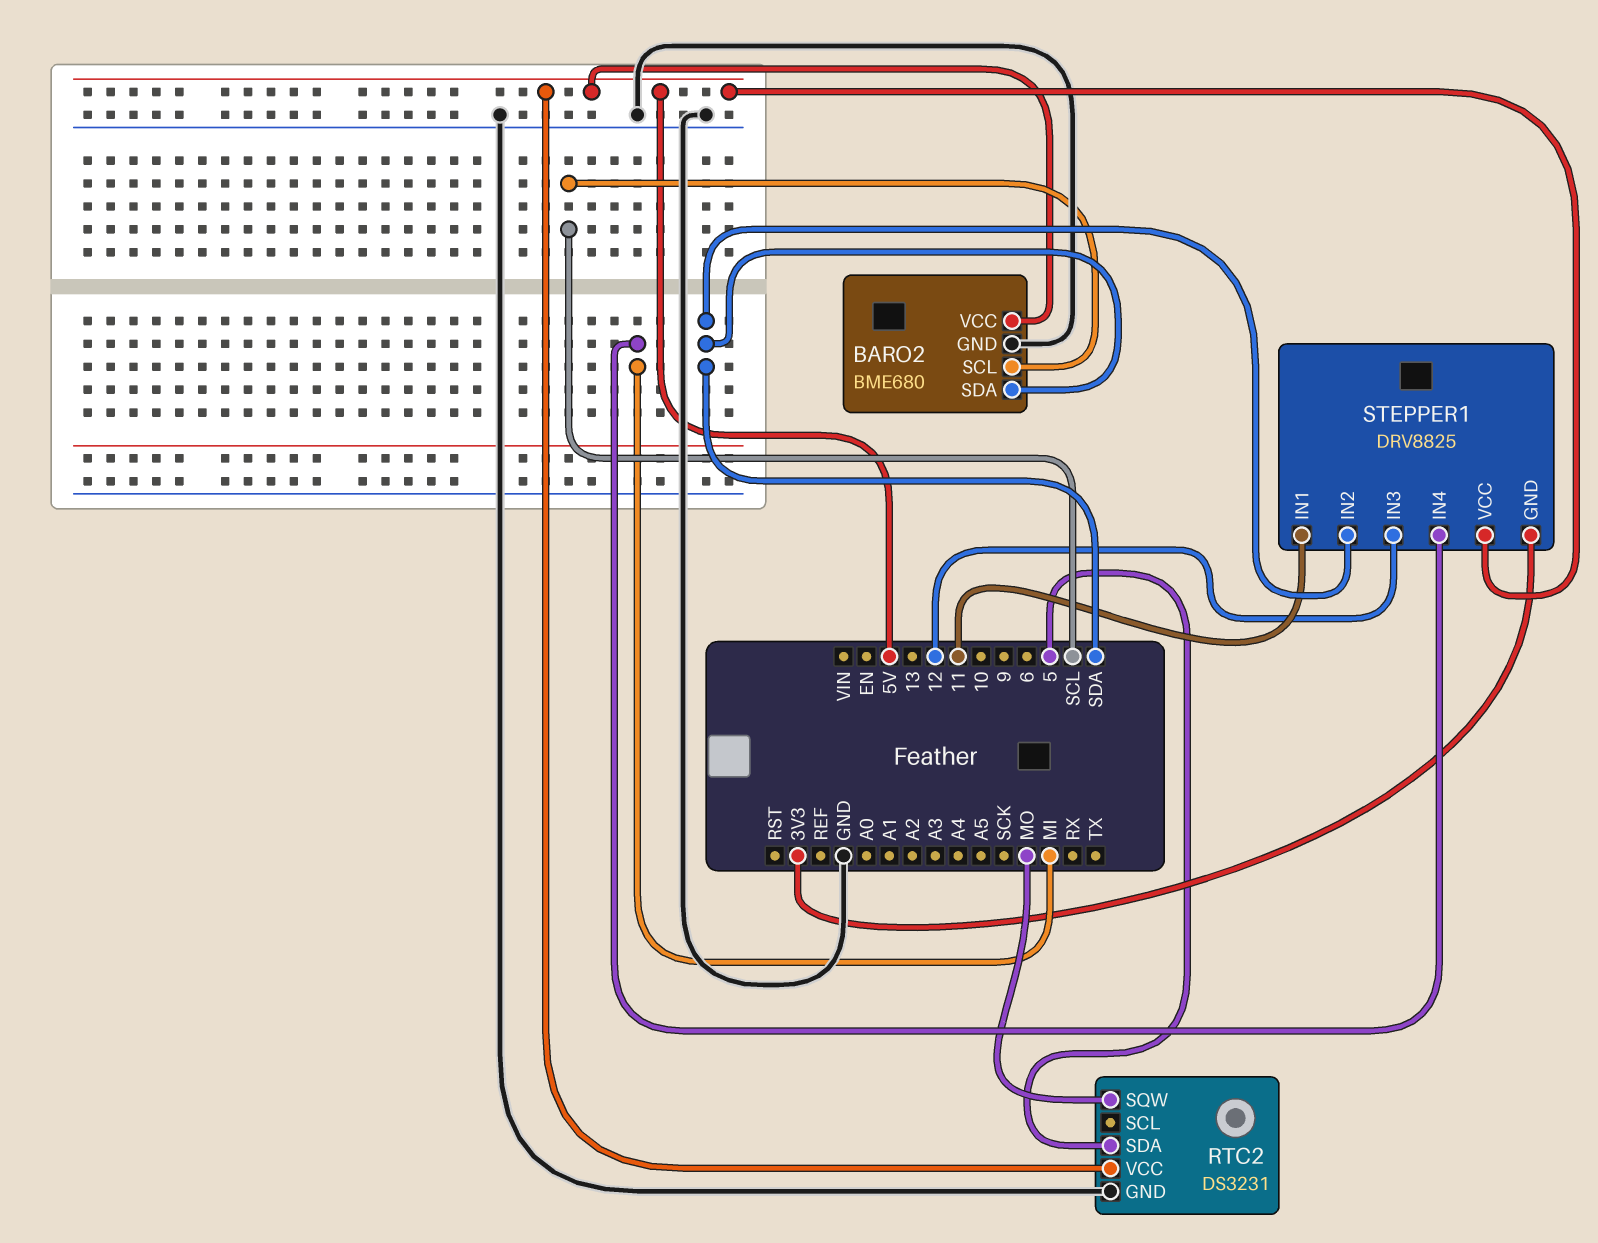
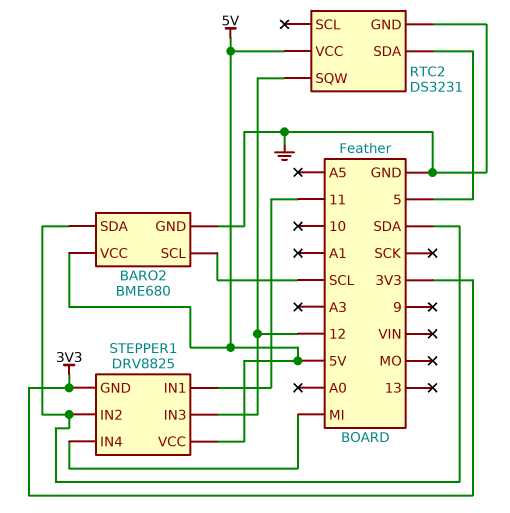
RTC2 pin SQW: MO -> 12

